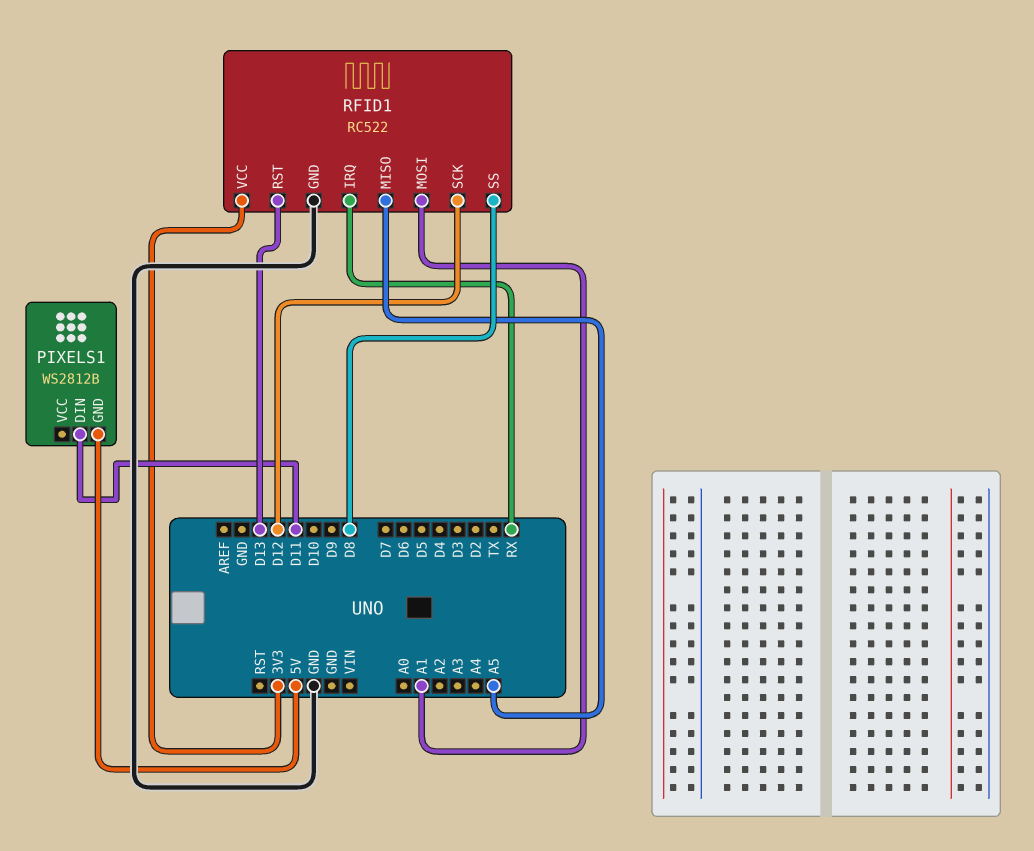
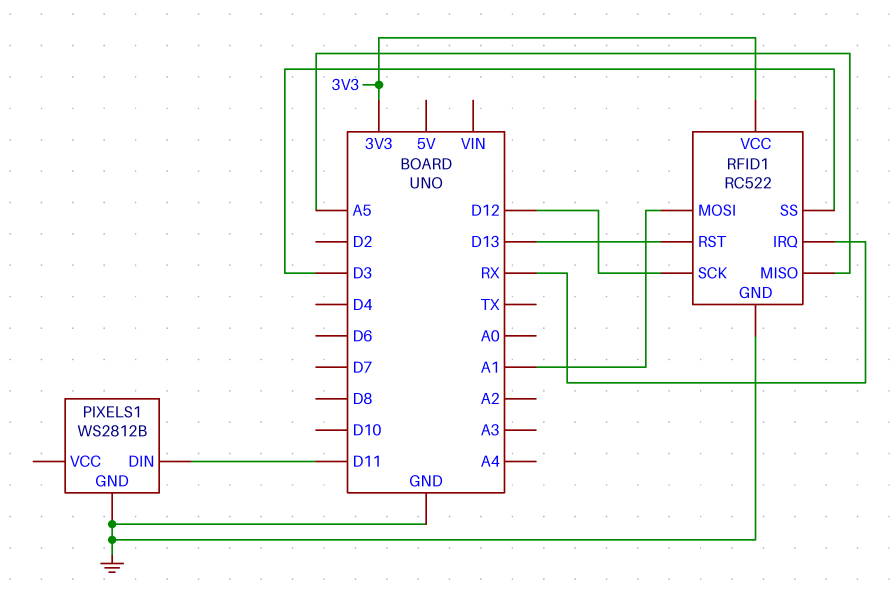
PIXELS1 pin GND: 5V -> GND
RFID1 pin SS: D8 -> D3

